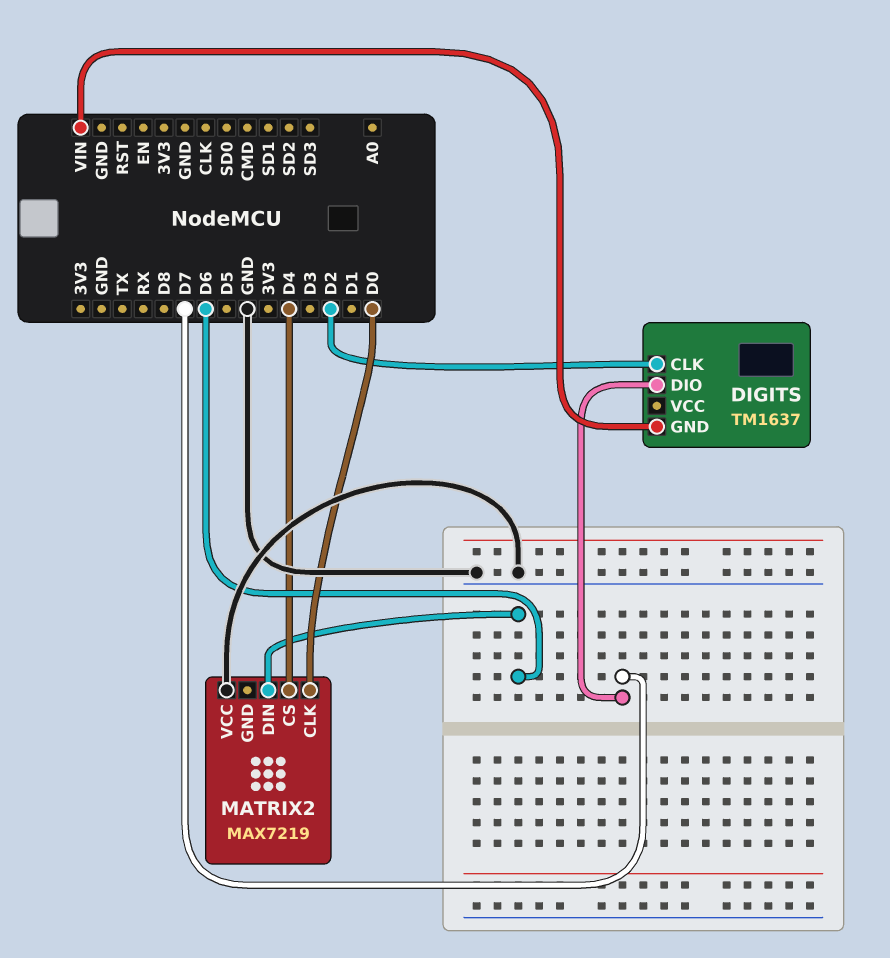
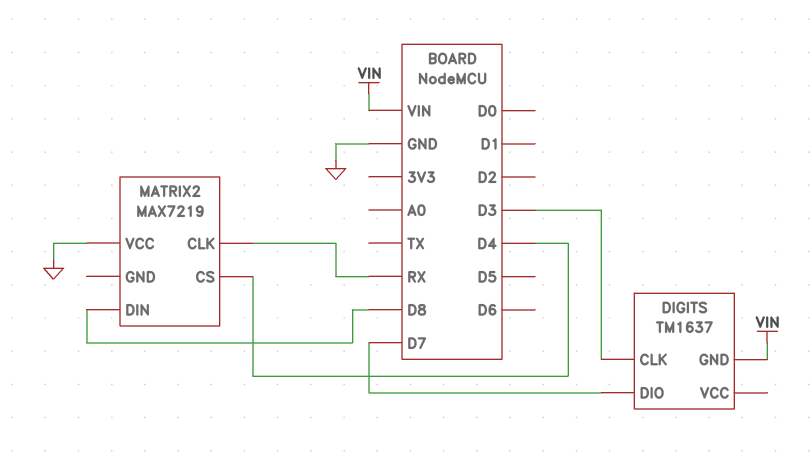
DIGITS pin CLK: D2 -> D3
MATRIX2 pin CLK: D0 -> RX
MATRIX2 pin DIN: D6 -> D8

